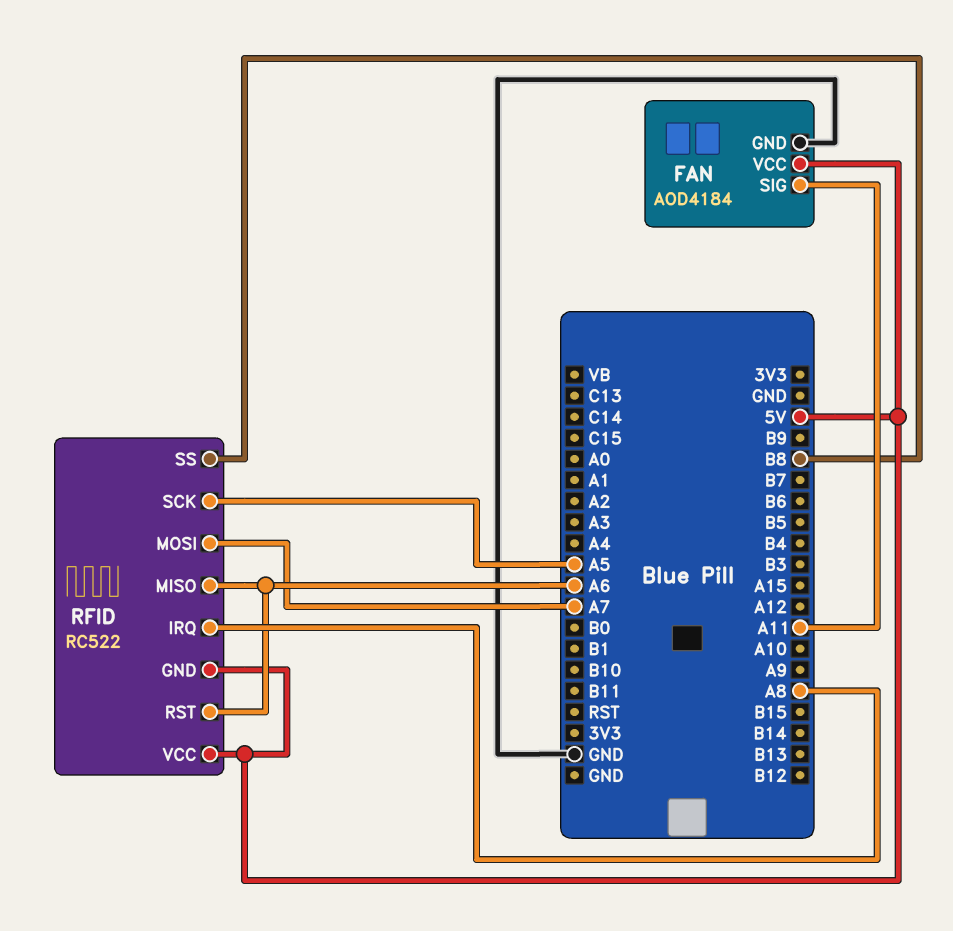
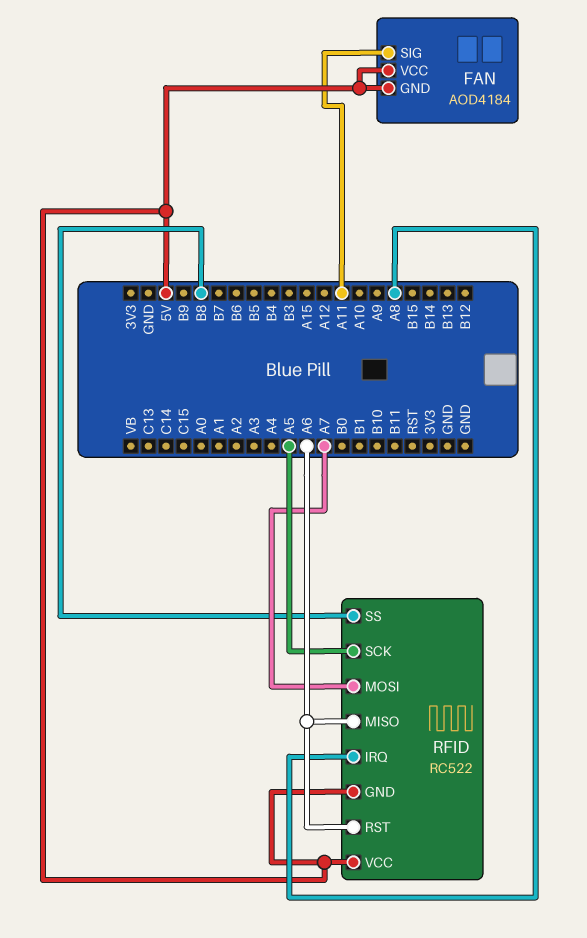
FAN pin GND: GND -> 5V

